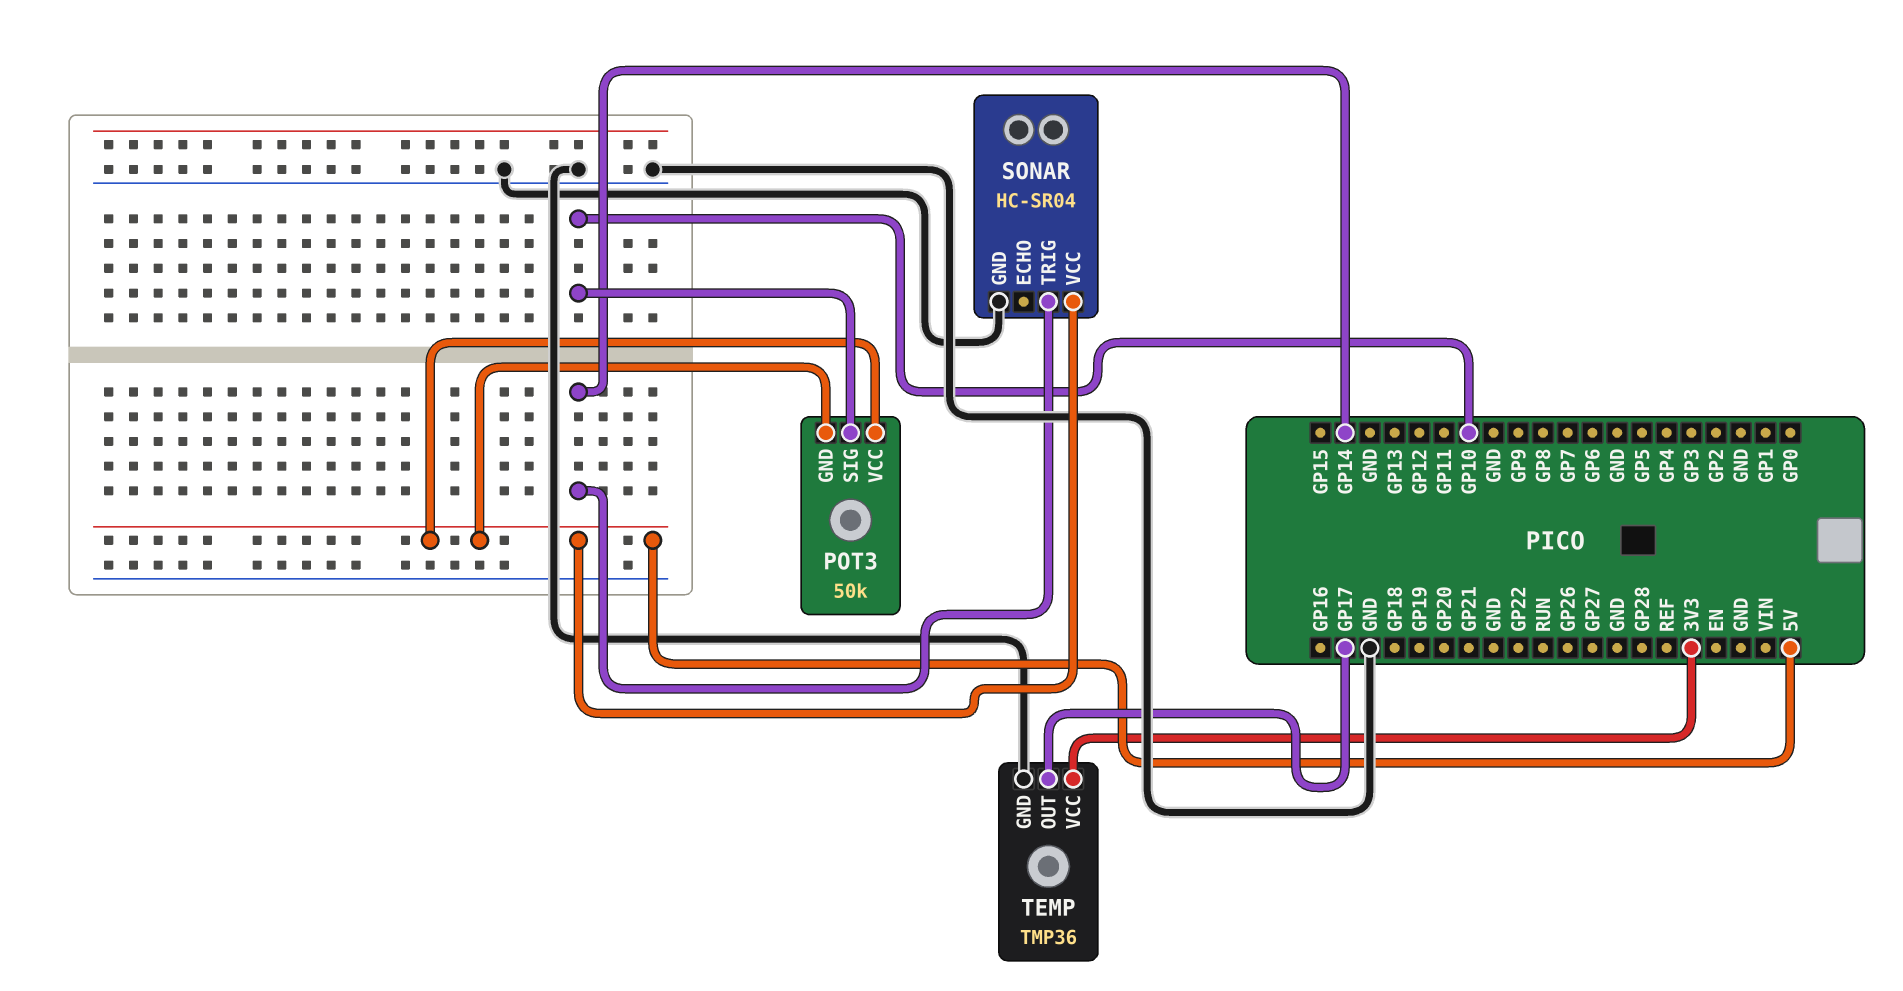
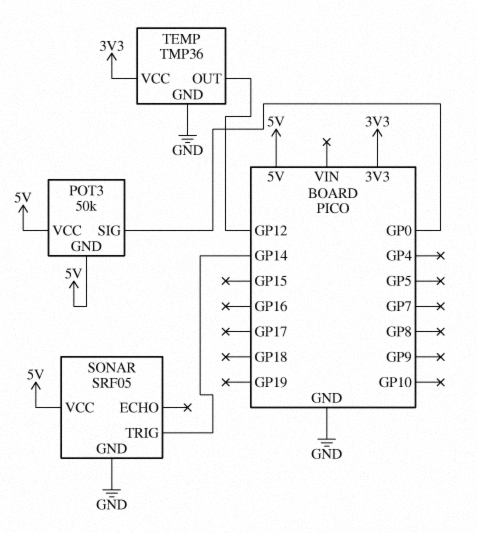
POT3 pin SIG: GP10 -> GP0
SONAR: HC-SR04 -> SRF05
TEMP pin OUT: GP17 -> GP12

